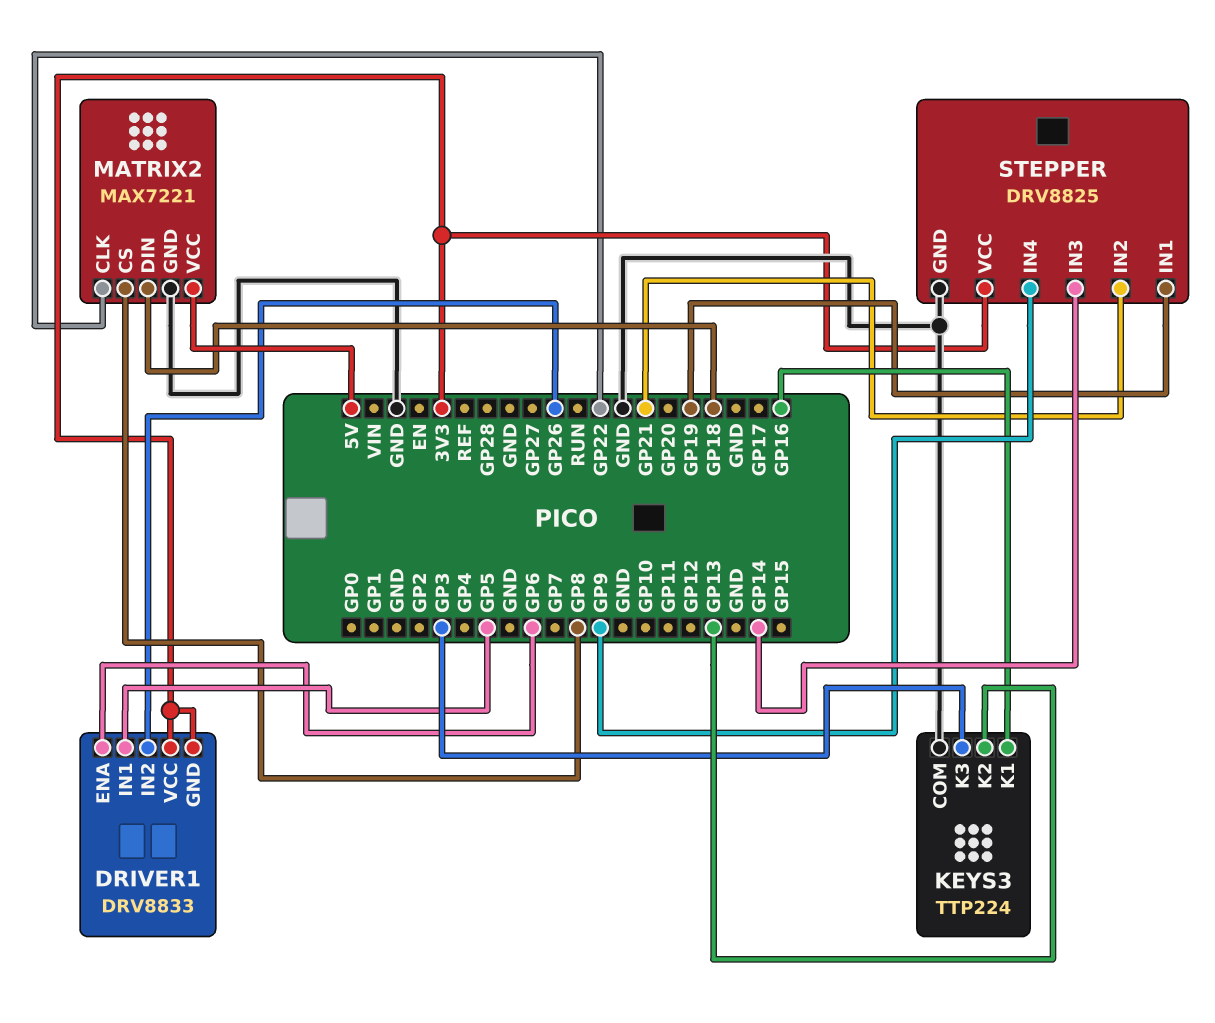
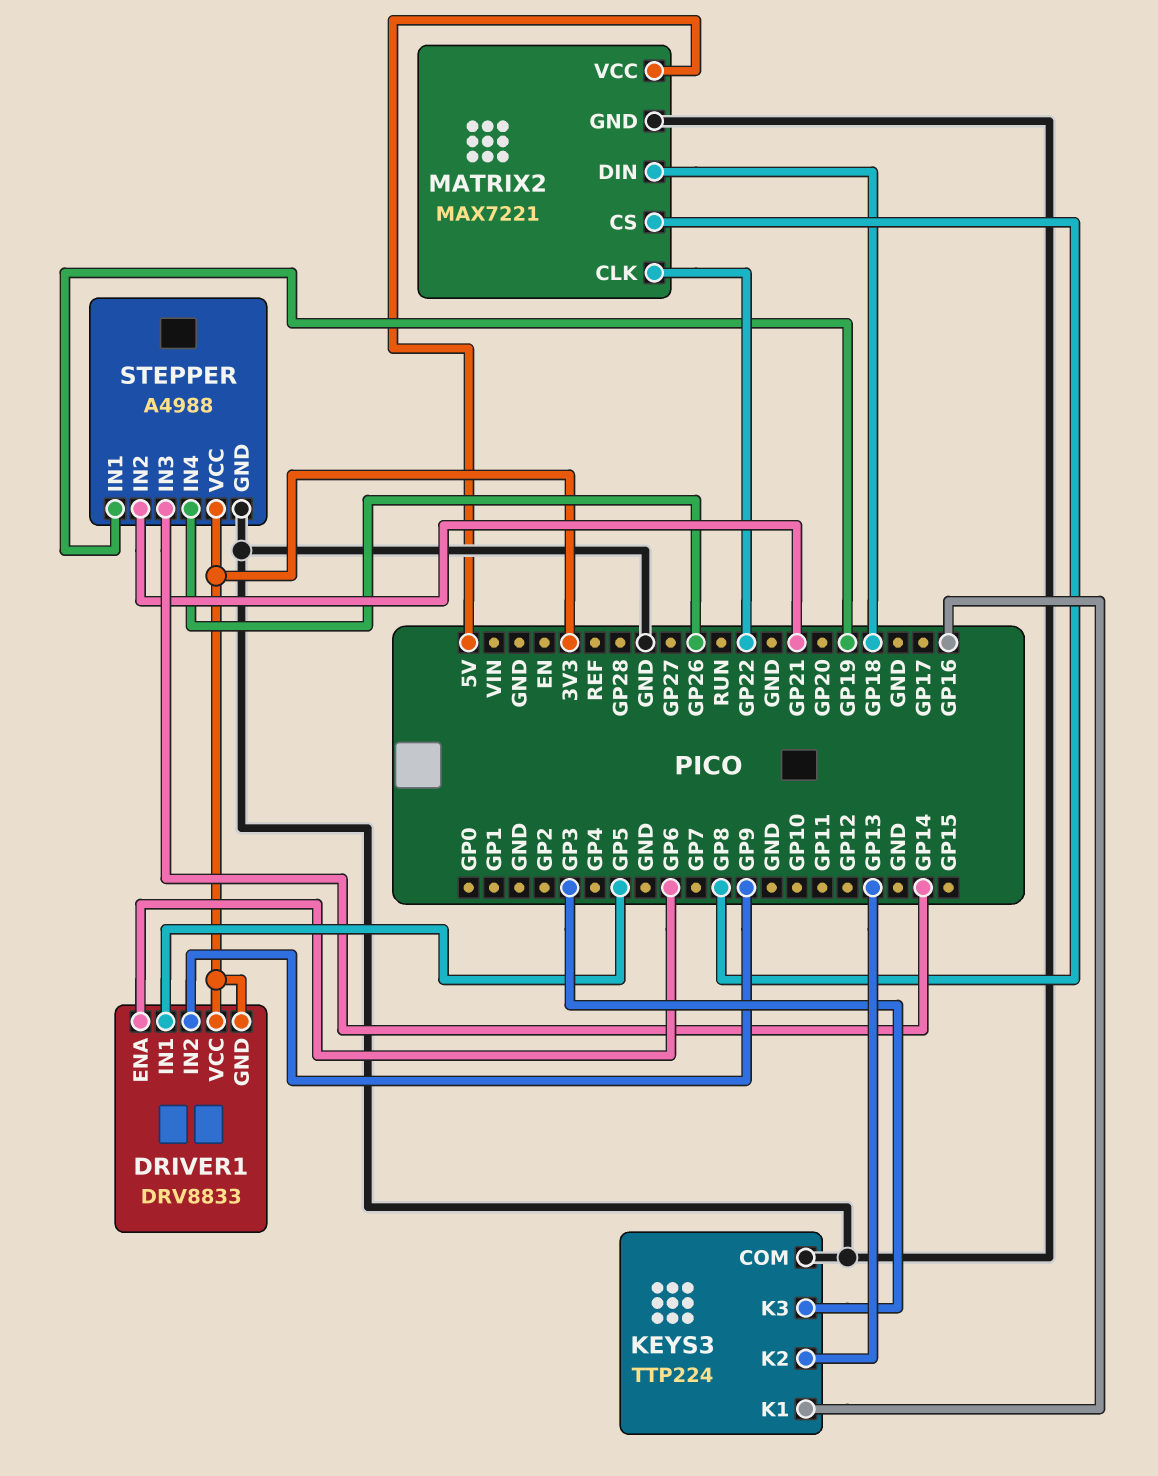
DRIVER1 pin IN2: GP26 -> GP9
STEPPER: DRV8825 -> A4988
STEPPER pin IN4: GP9 -> GP26

